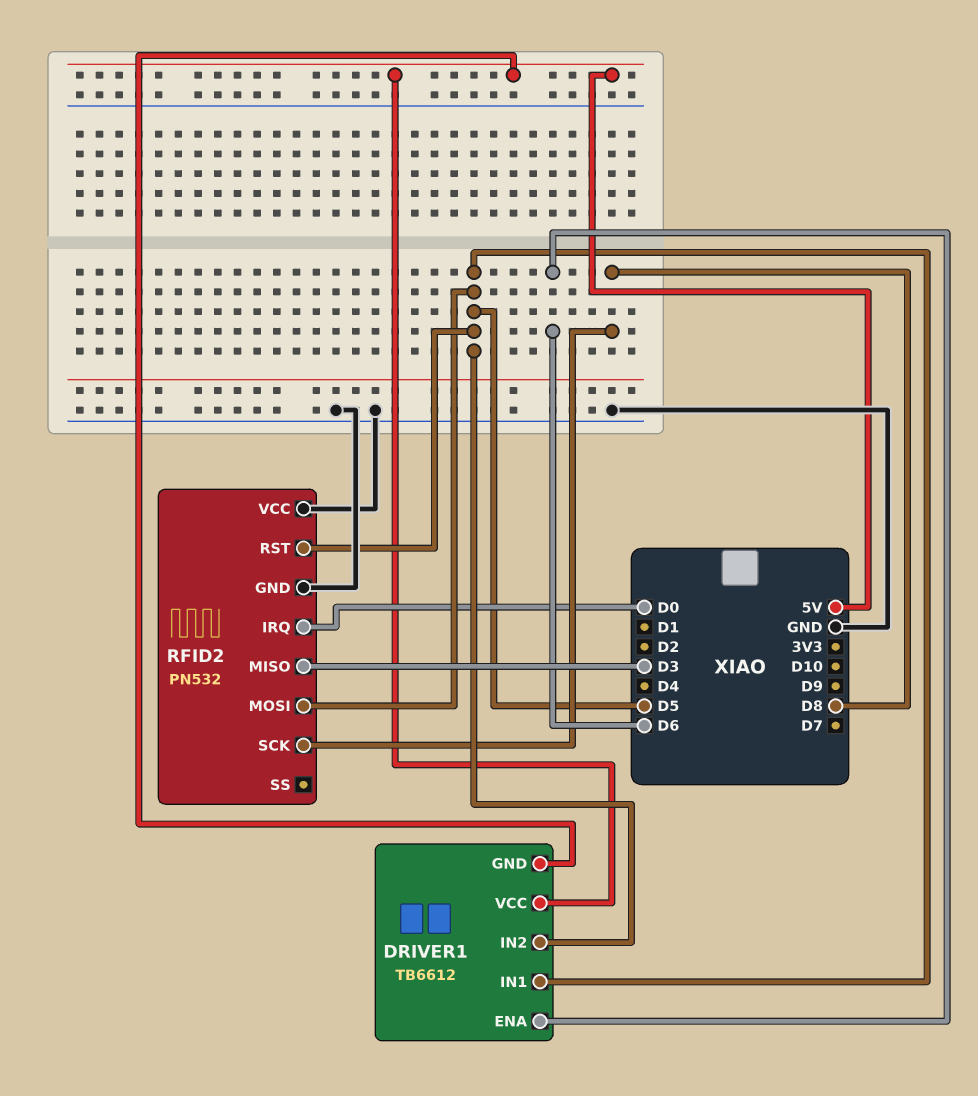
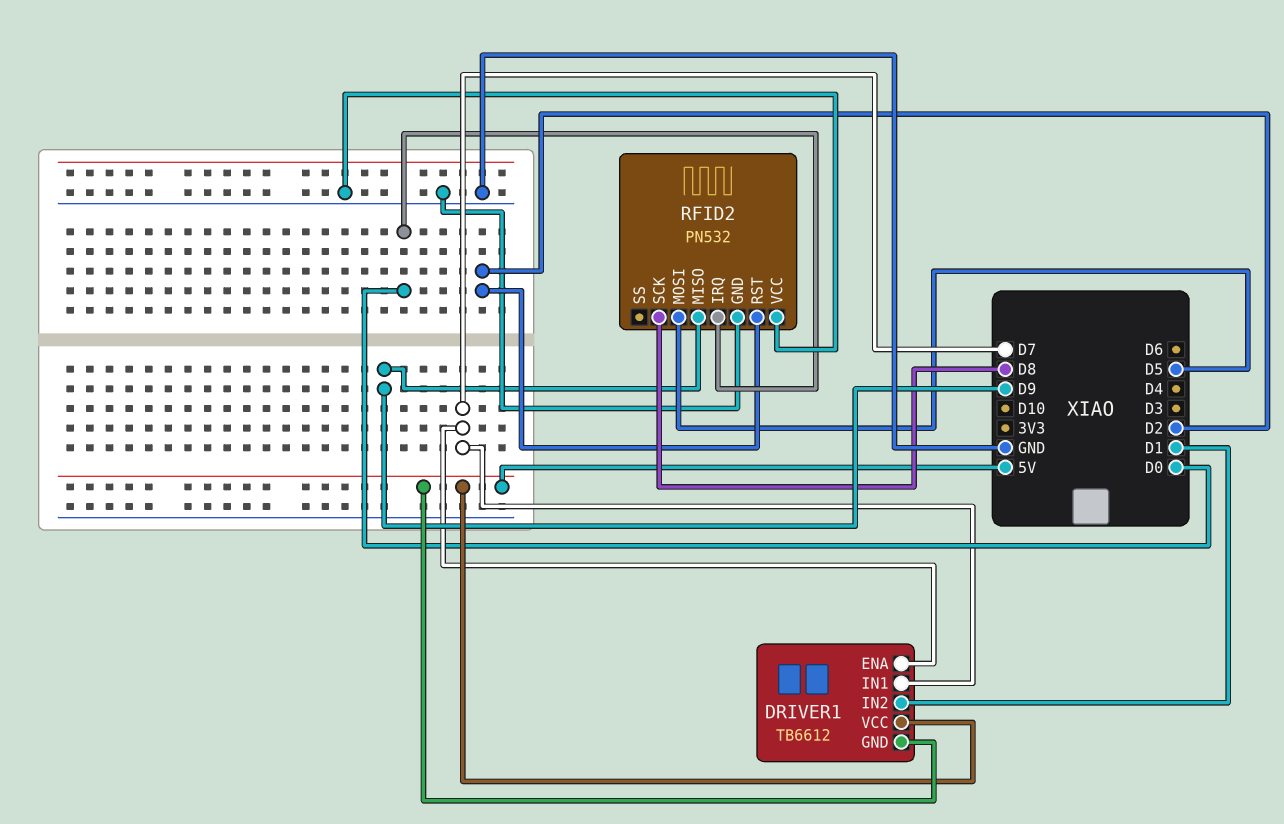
DRIVER1 pin ENA: D6 -> D7
DRIVER1 pin IN1: D5 -> D7
DRIVER1 pin IN2: D5 -> D1
RFID2 pin MISO: D3 -> D9
RFID2 pin RST: D5 -> D2

